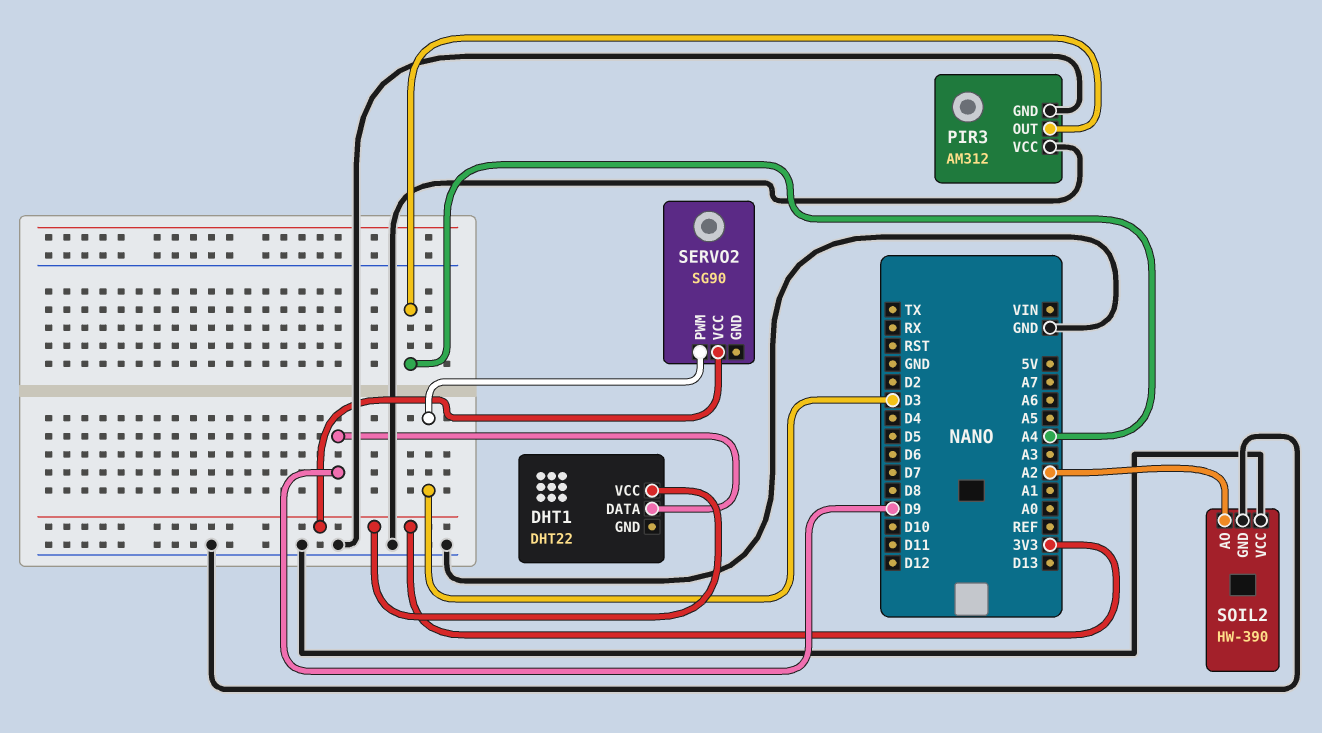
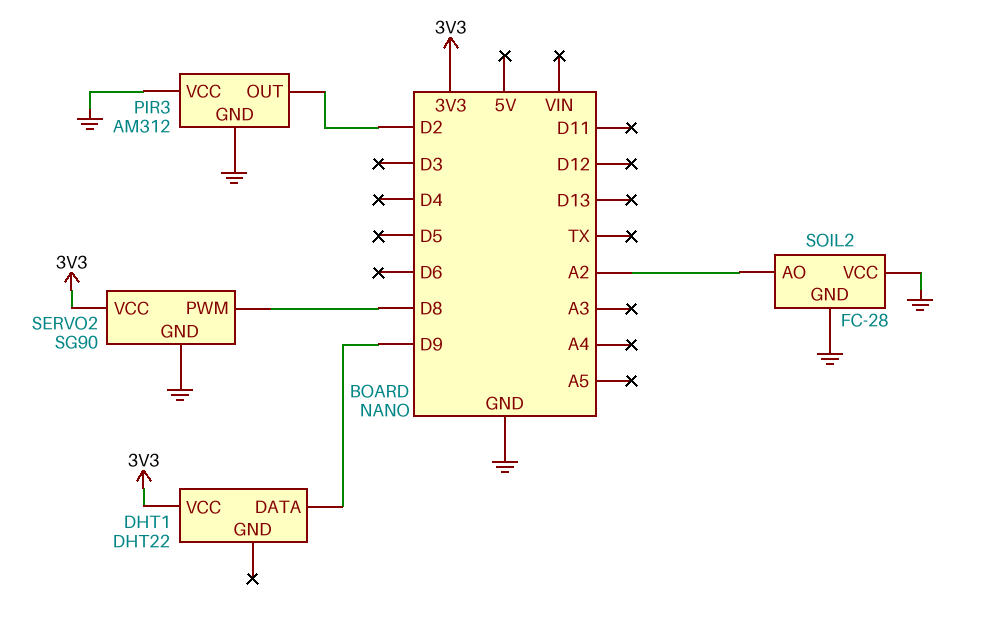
PIR3 pin OUT: A4 -> D2
SERVO2 pin GND: none -> GND
SERVO2 pin PWM: D3 -> D8
SOIL2: HW-390 -> FC-28

